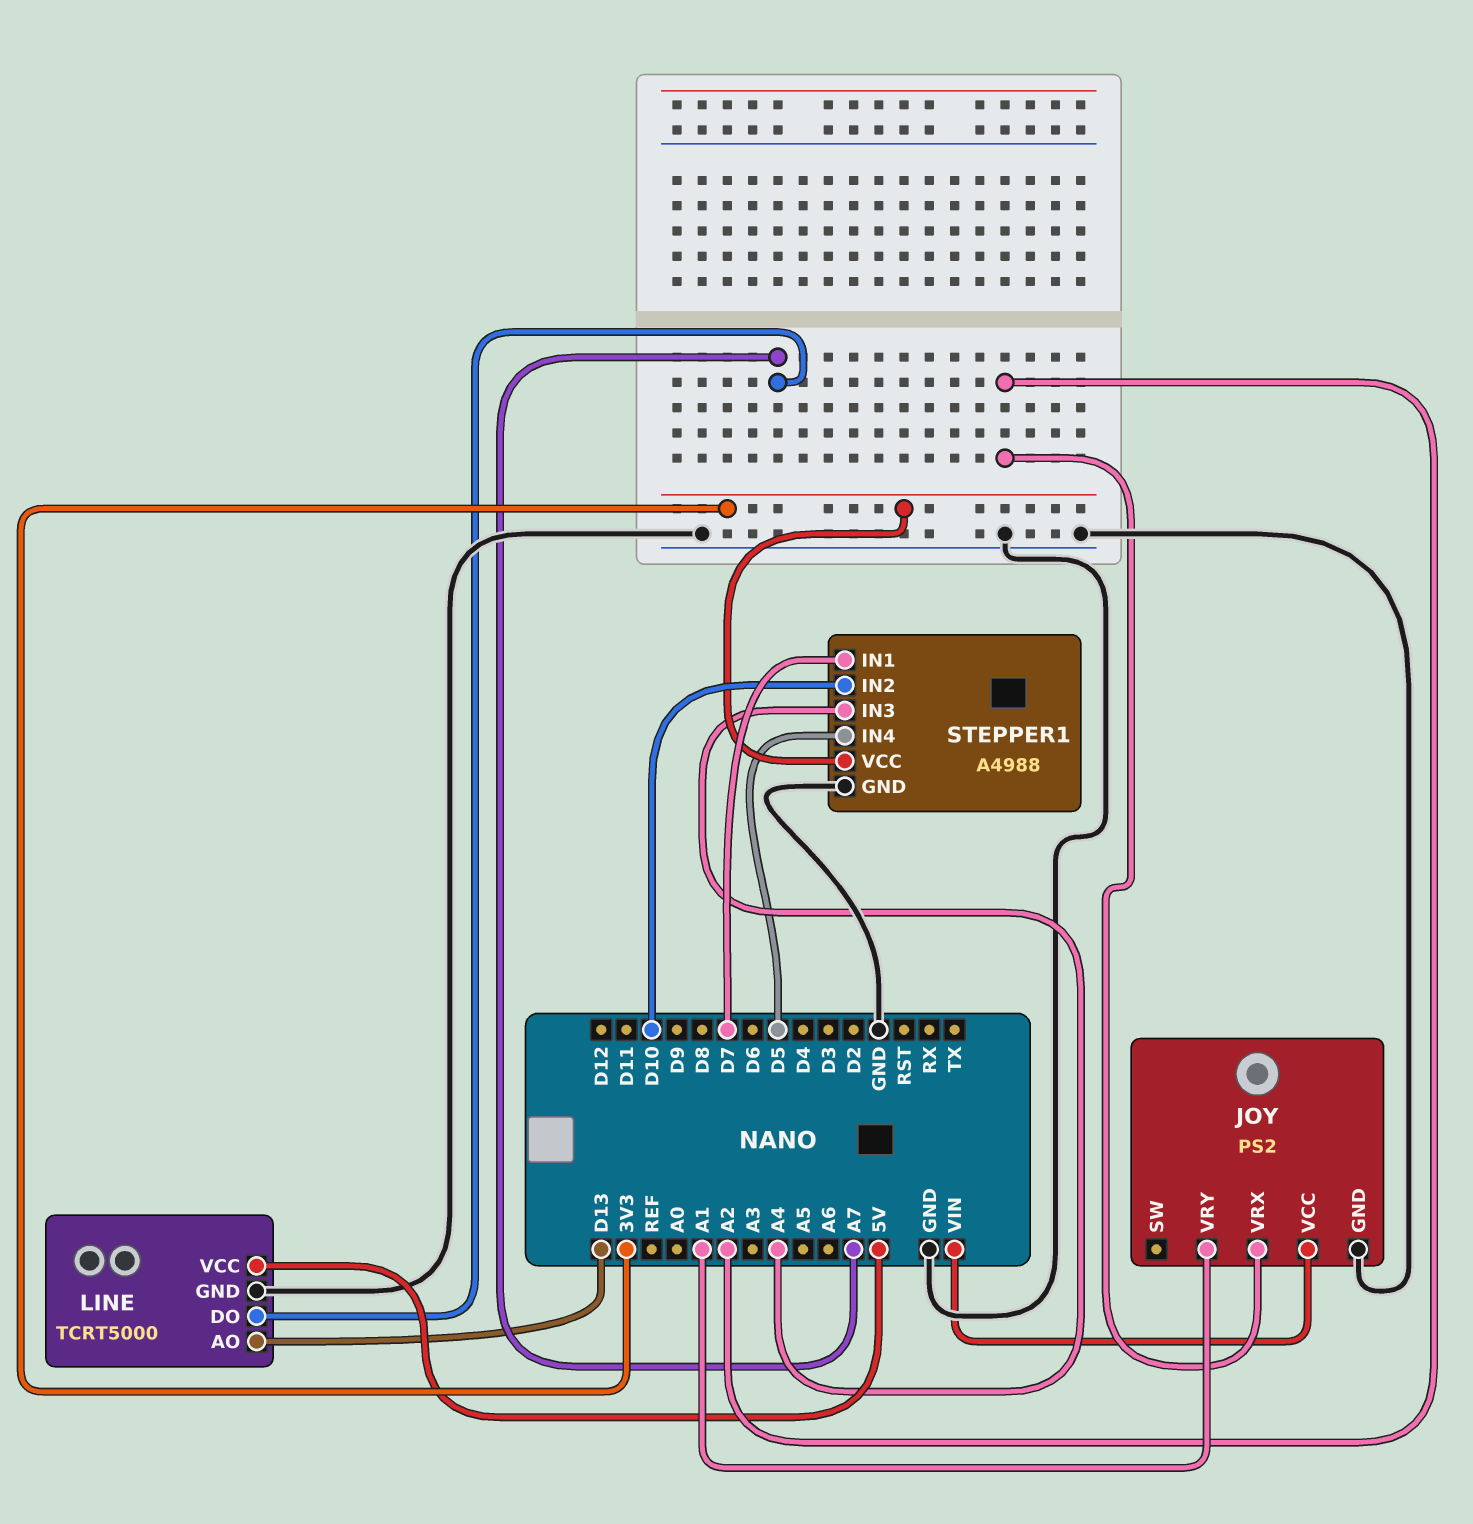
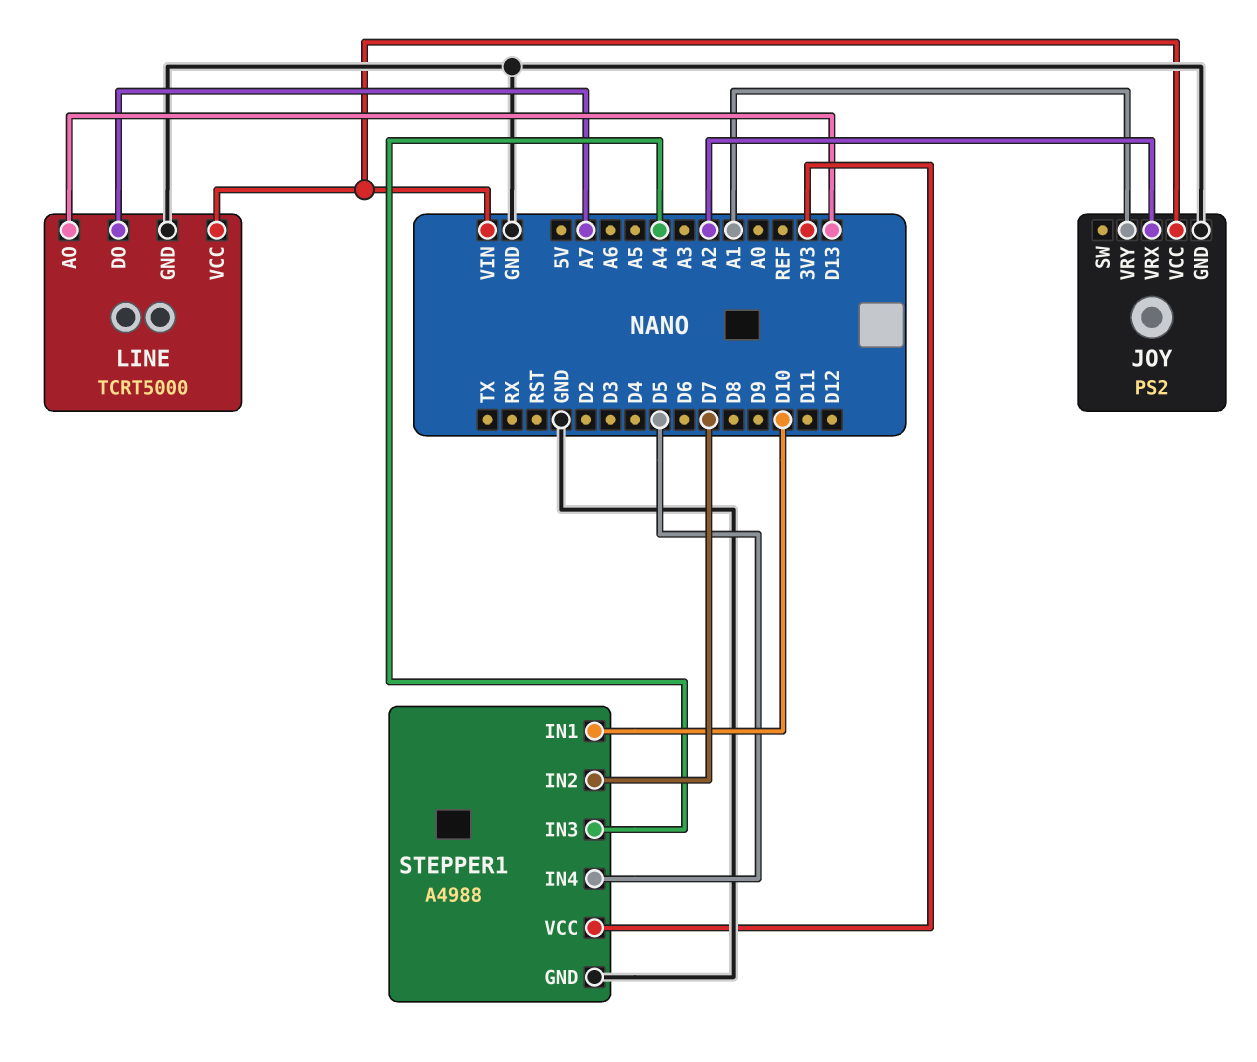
LINE pin VCC: 5V -> VIN
STEPPER1 pin IN1: D7 -> D10
STEPPER1 pin IN2: D10 -> D7

